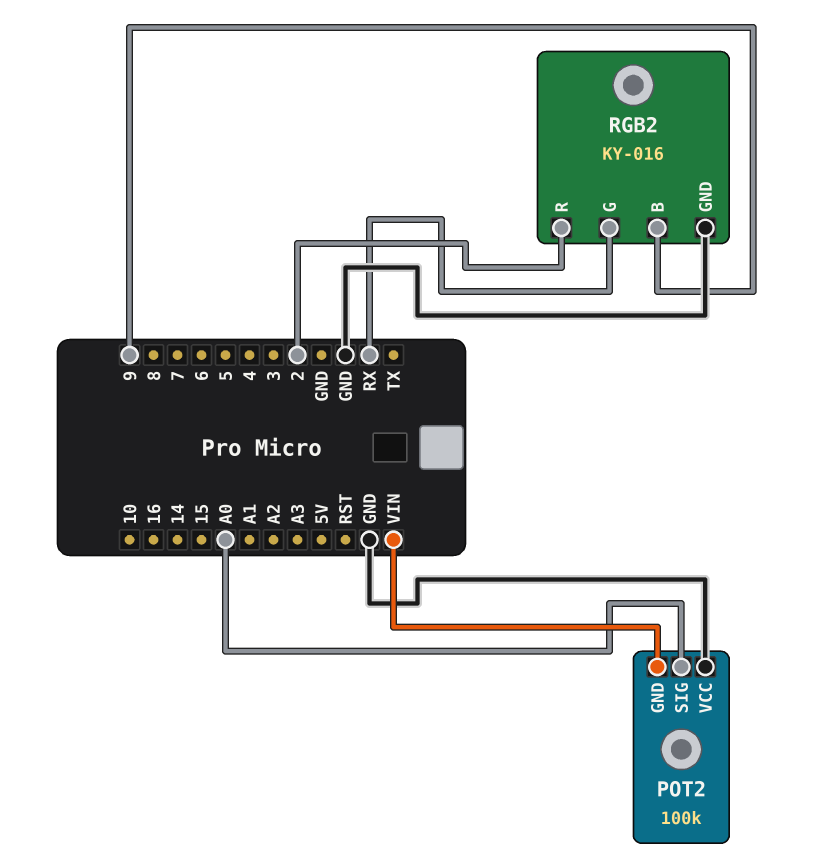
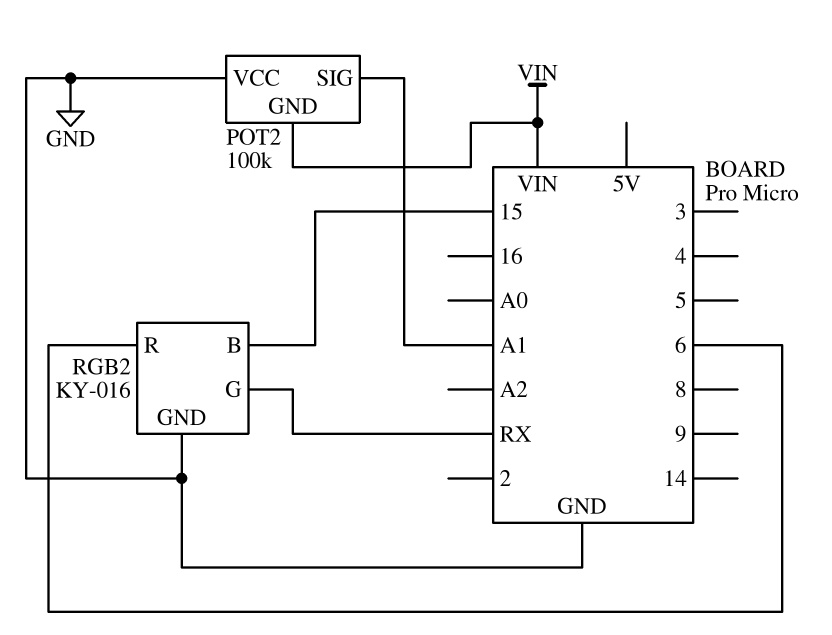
POT2 pin SIG: A0 -> A1
RGB2 pin B: 9 -> 15
RGB2 pin R: 2 -> 6

